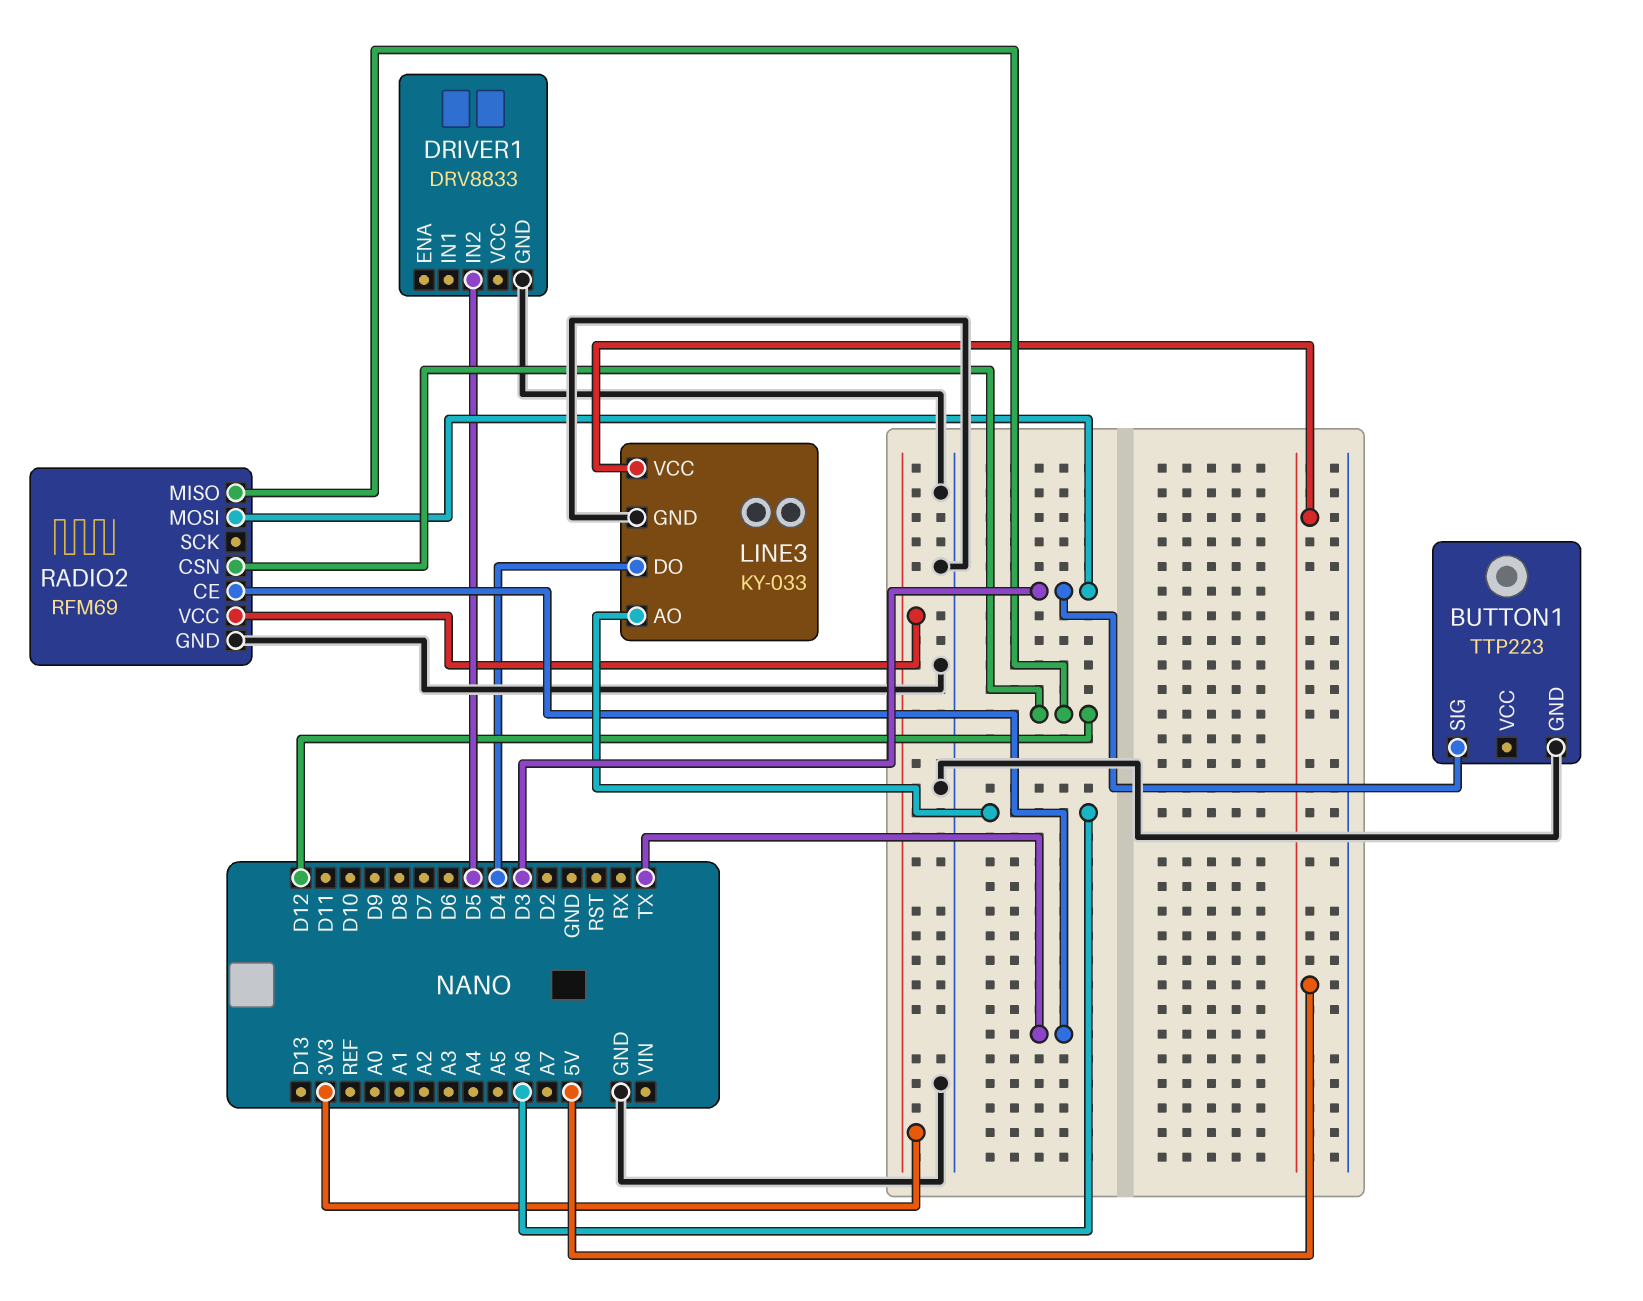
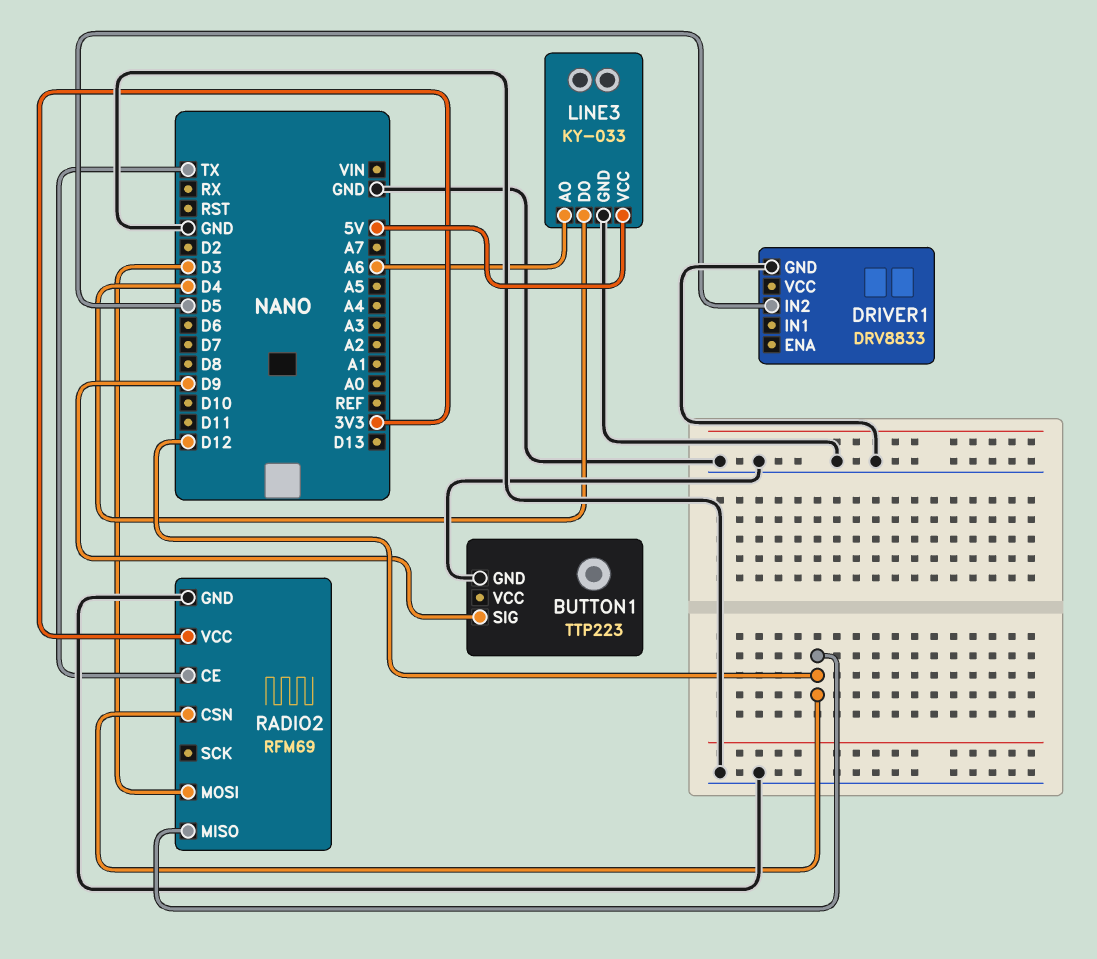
BUTTON1 pin SIG: D3 -> D9

